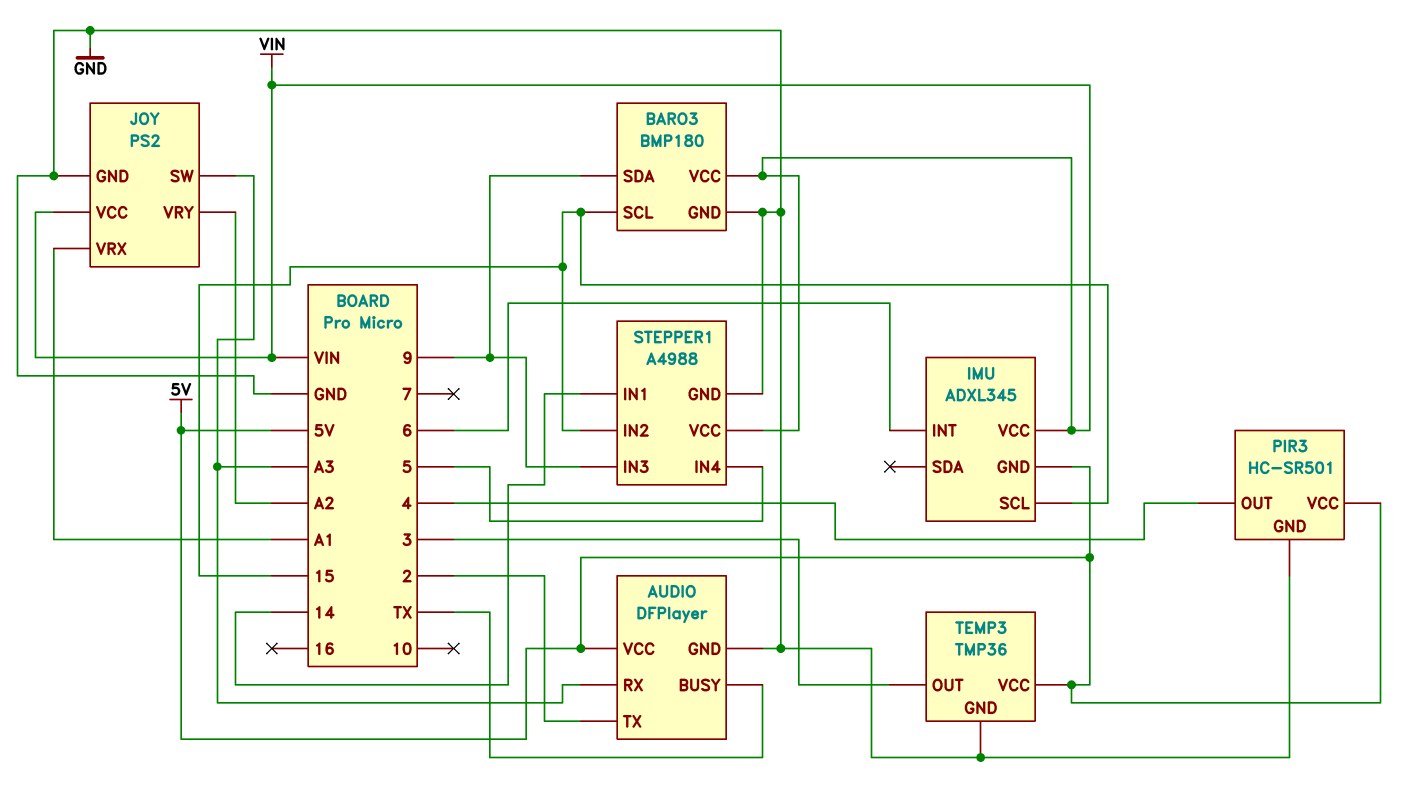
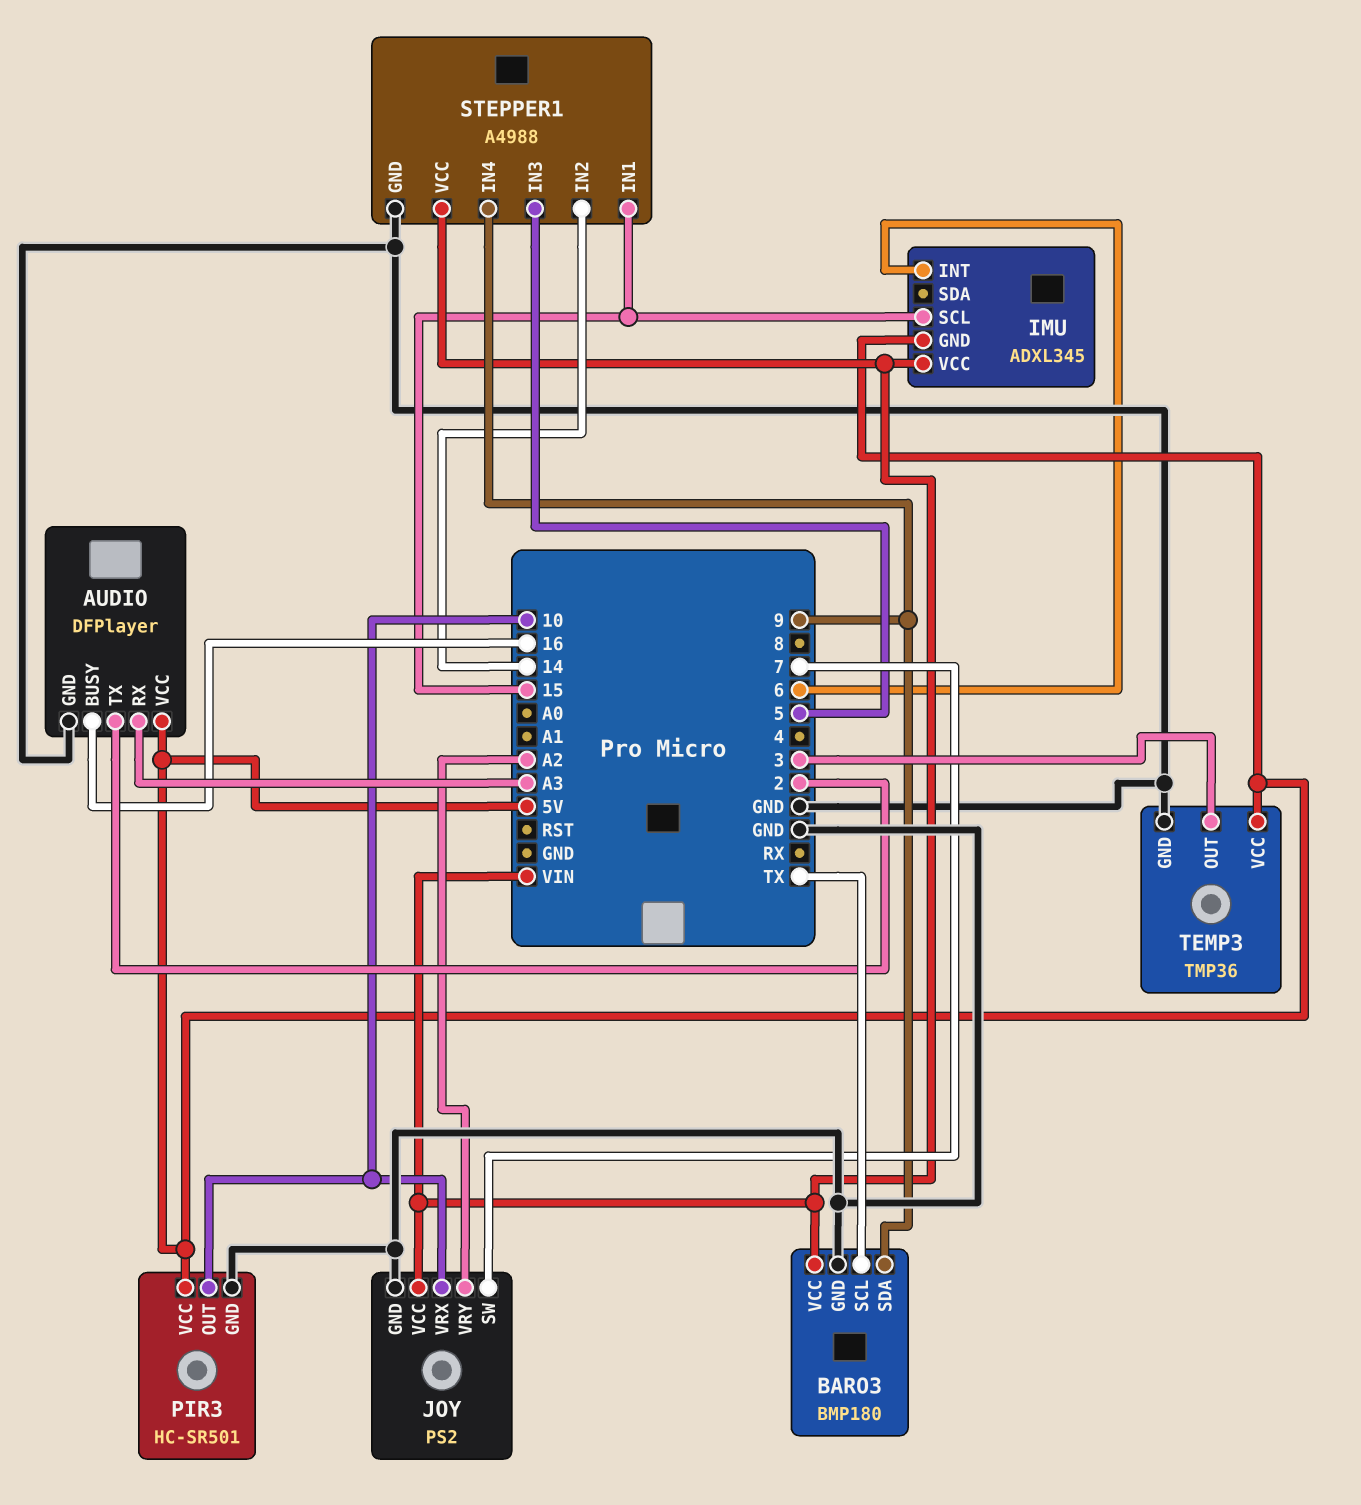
AUDIO pin BUSY: TX -> 16
BARO3 pin SCL: 15 -> TX
JOY pin SW: A3 -> 7
JOY pin VRX: A1 -> 10
PIR3 pin OUT: 4 -> 10
STEPPER1 pin IN1: 14 -> 15
STEPPER1 pin IN2: 15 -> 14
STEPPER1 pin IN3: 9 -> 5
STEPPER1 pin IN4: 5 -> 9

